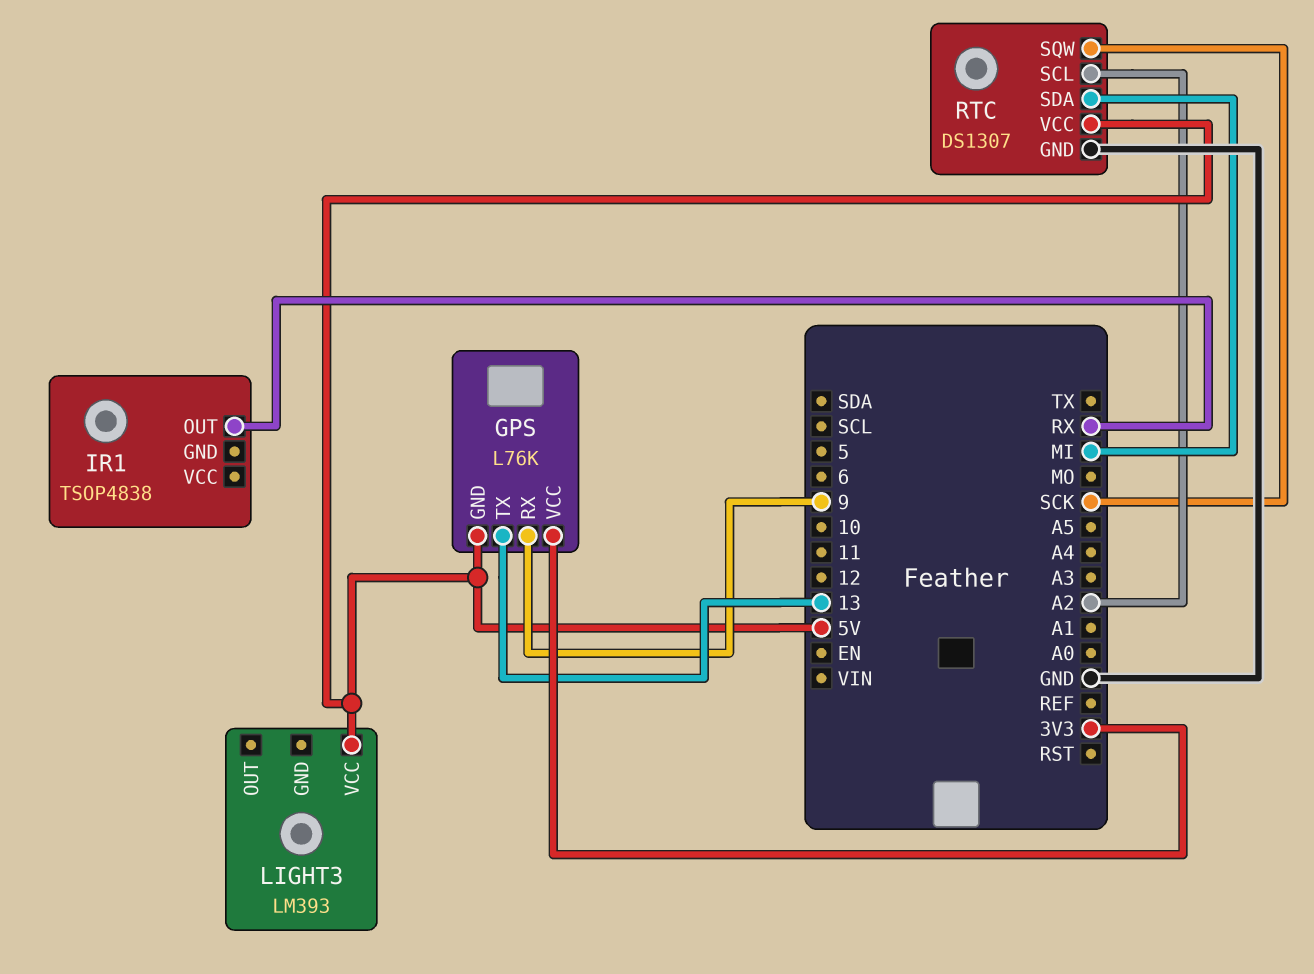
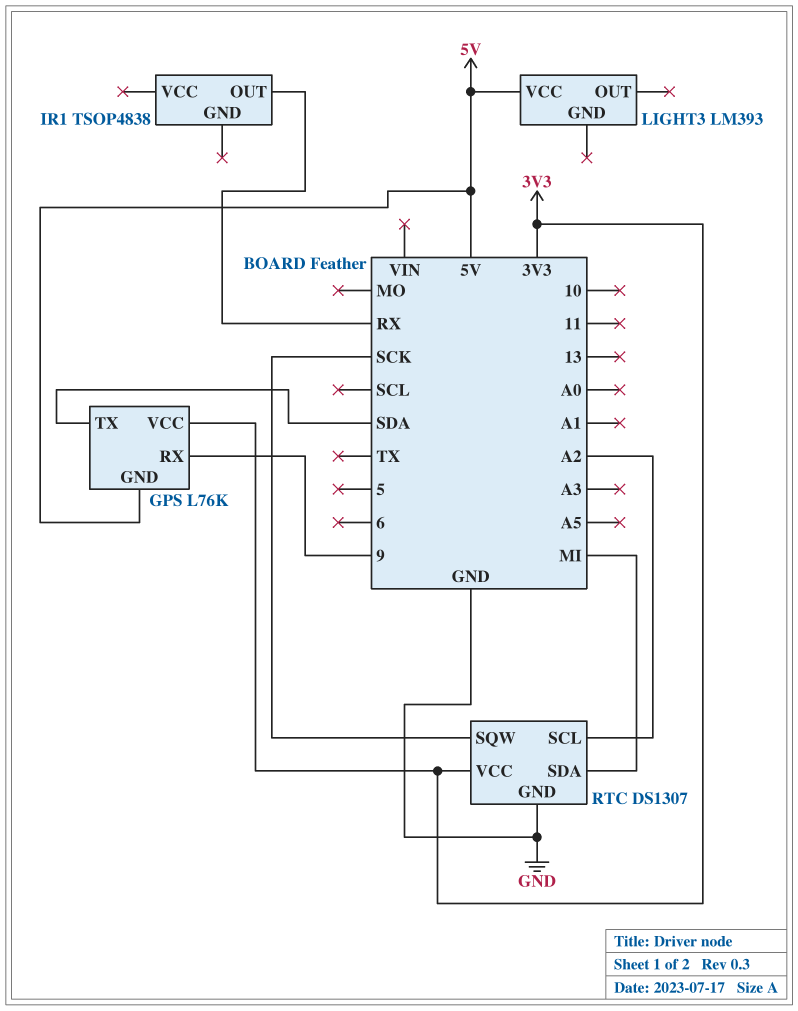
GPS pin TX: 13 -> SDA
RTC pin VCC: 5V -> 3V3

